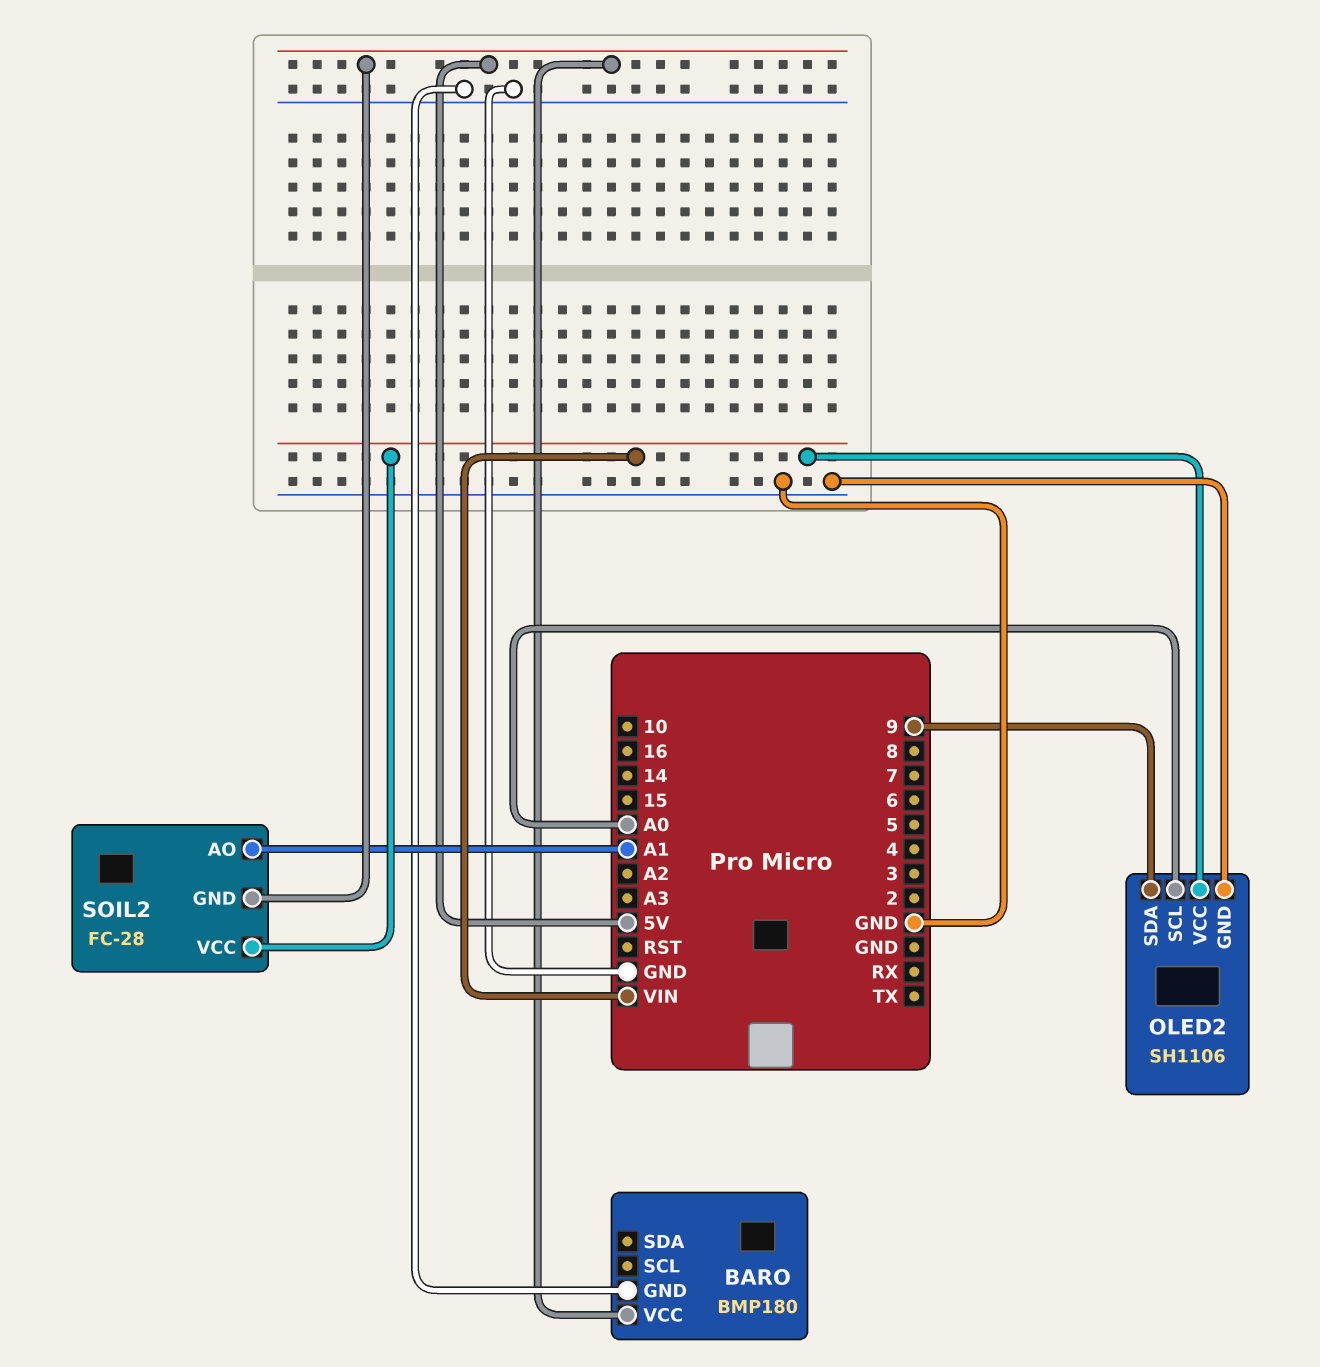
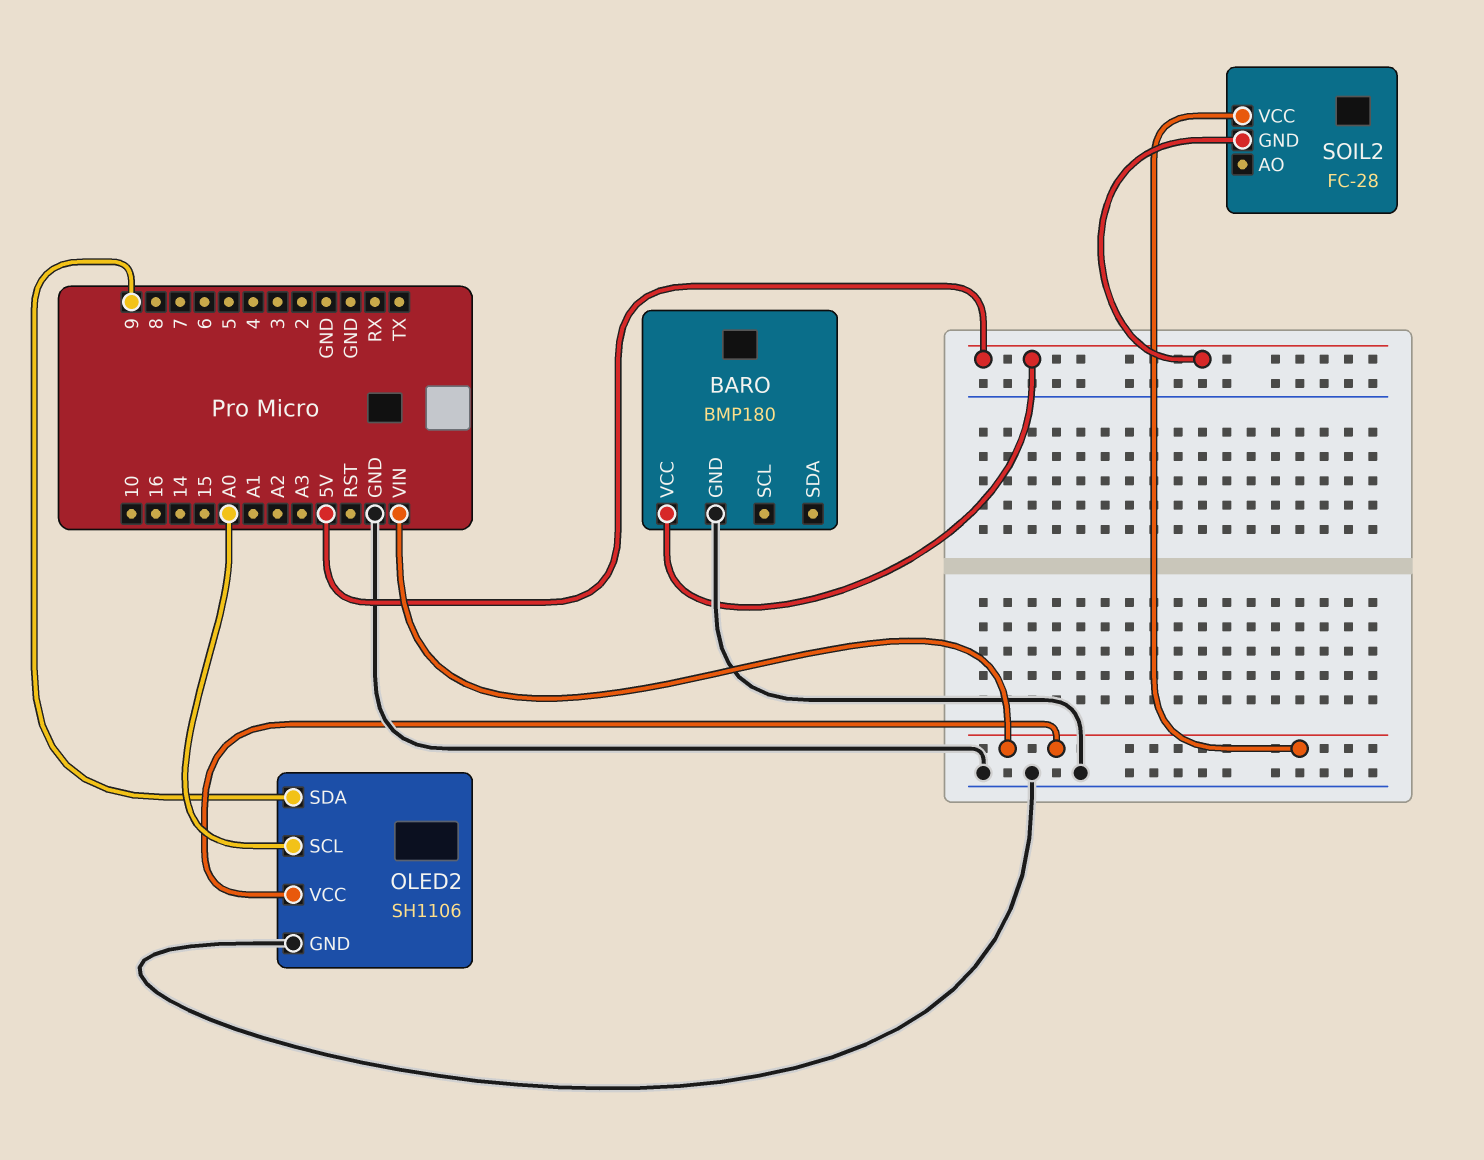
SOIL2 pin AO: A1 -> none

